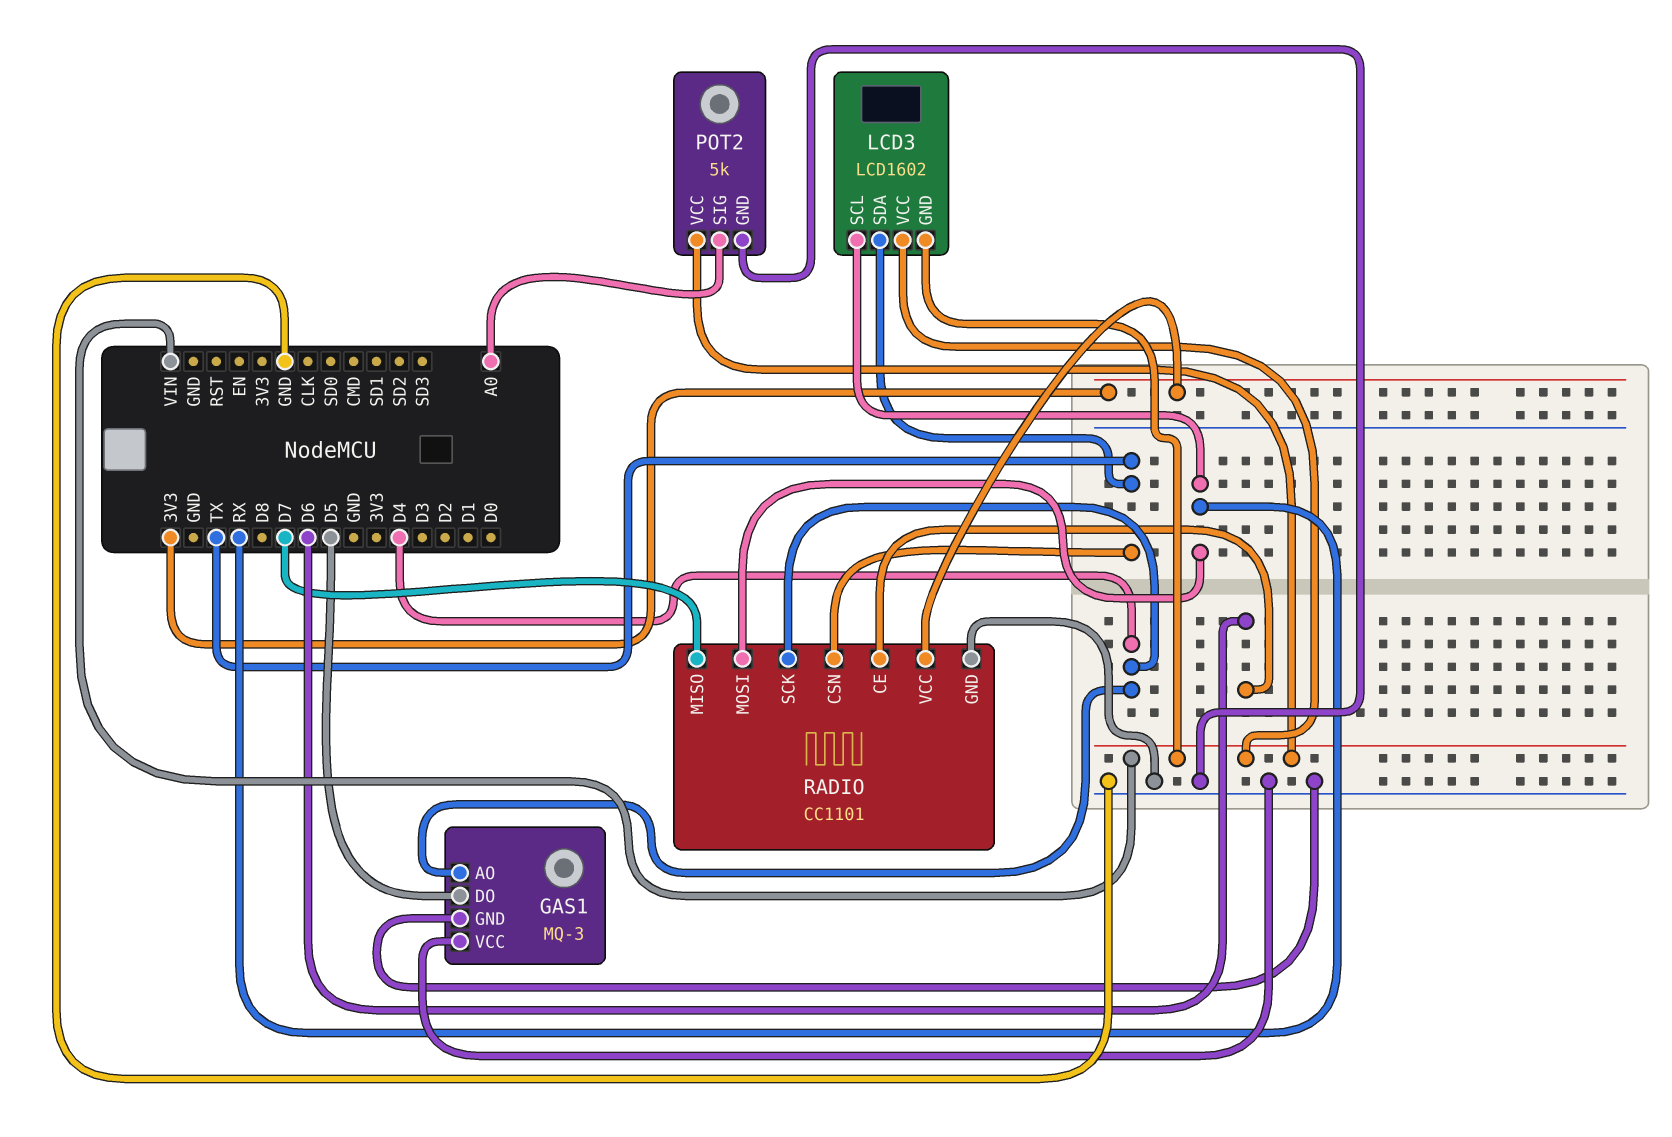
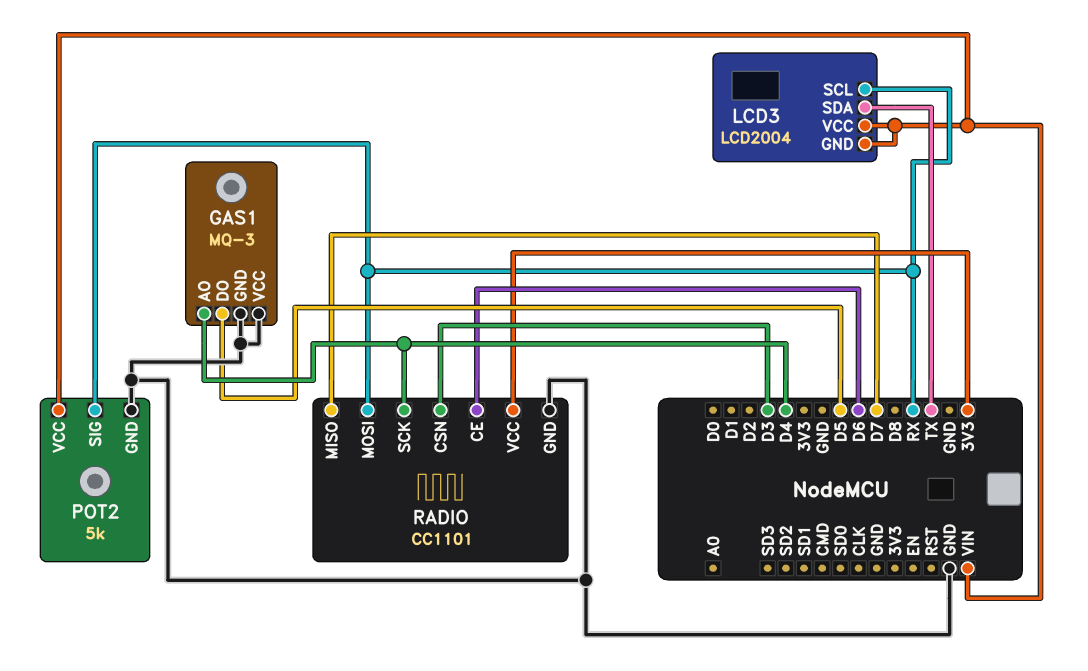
LCD3: LCD1602 -> LCD2004
POT2 pin SIG: A0 -> RX
RADIO pin CSN: TX -> D3

